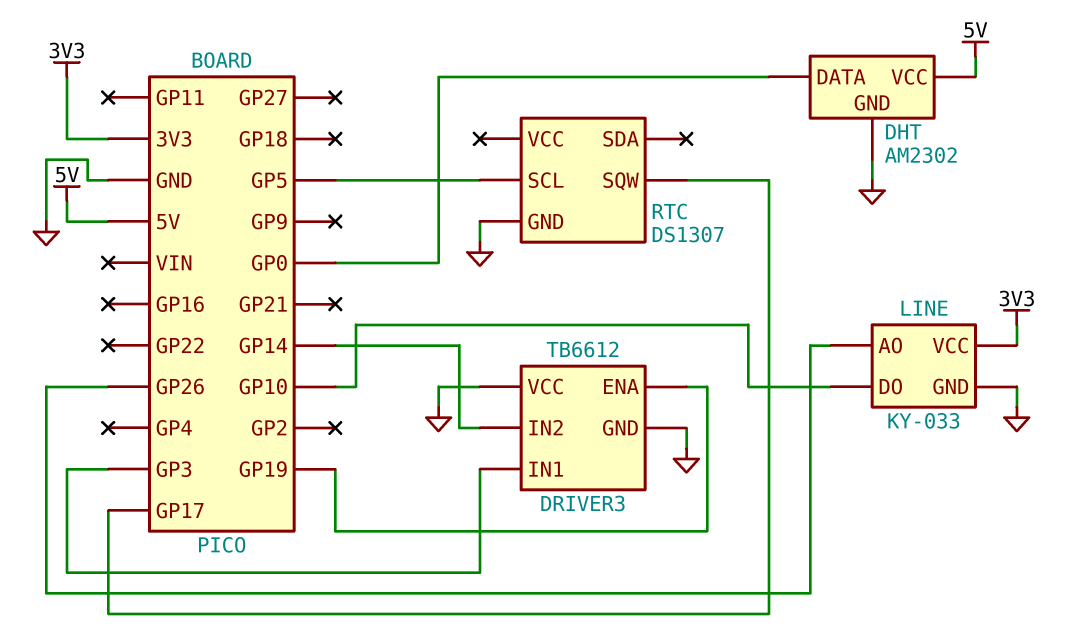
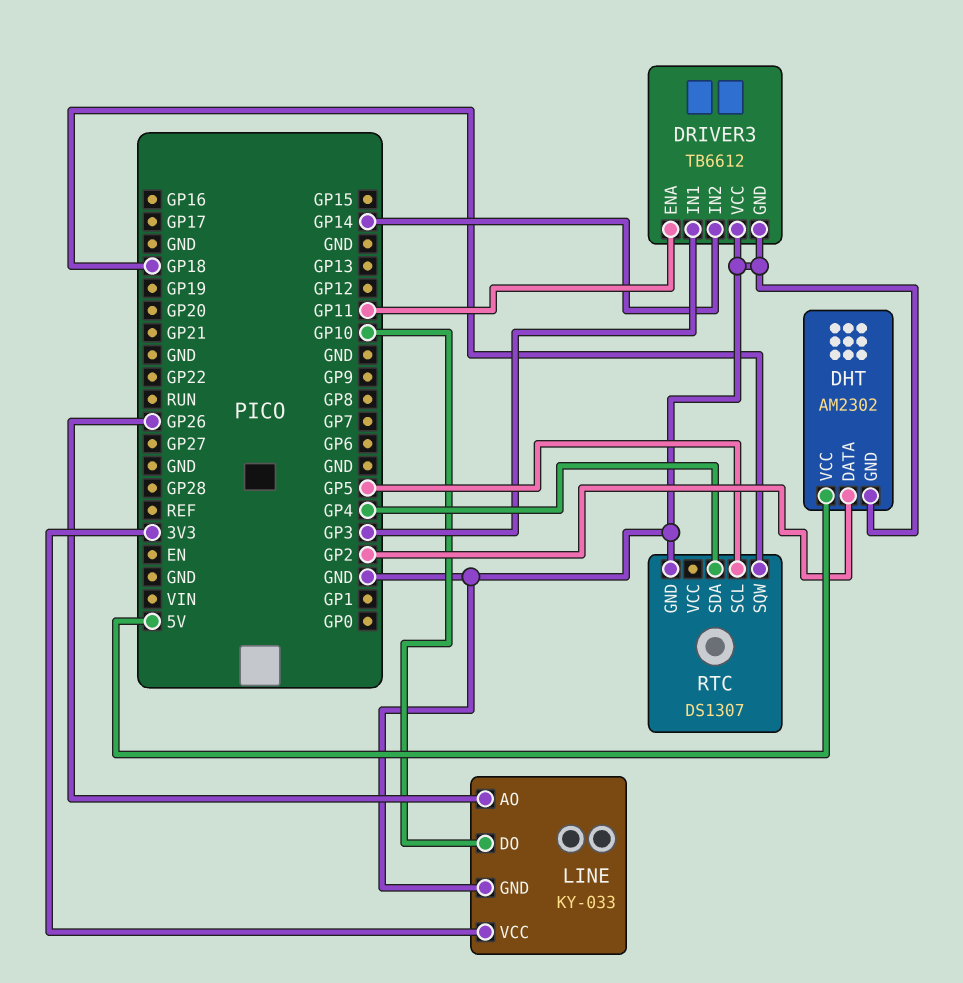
DHT pin DATA: GP0 -> GP2
DRIVER3 pin ENA: GP19 -> GP11
RTC pin SDA: none -> GP4
RTC pin SQW: GP17 -> GP18

